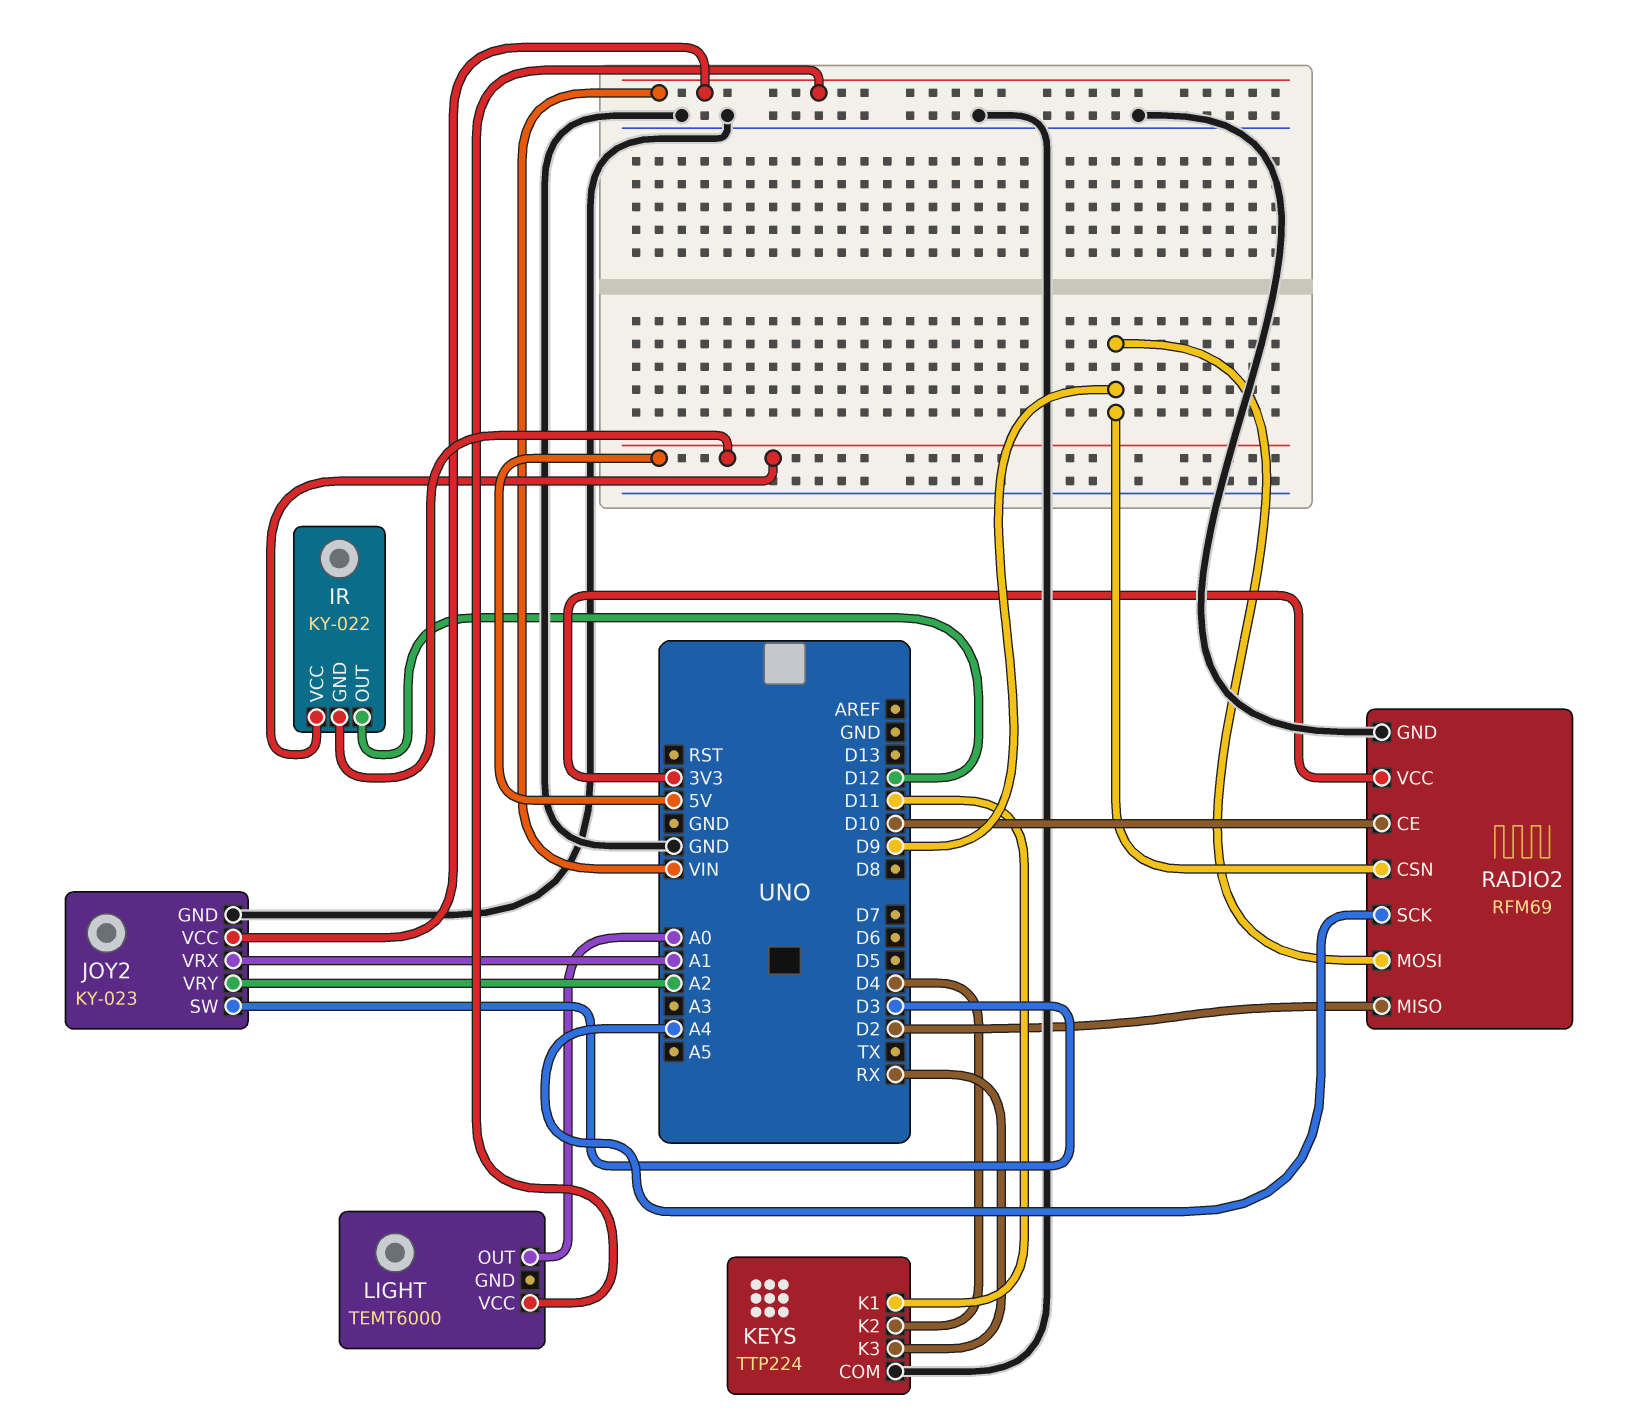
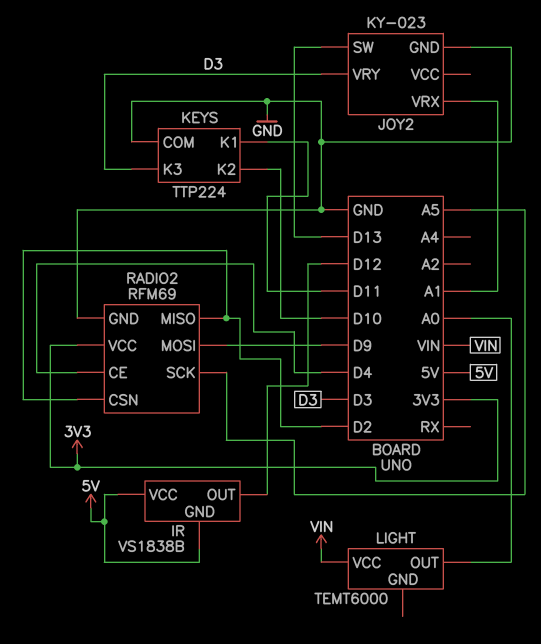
IR: KY-022 -> VS1838B
JOY2 pin SW: D3 -> D13
JOY2 pin VCC: VIN -> none
JOY2 pin VRY: A2 -> D3
KEYS pin K2: D4 -> D10
KEYS pin K3: RX -> D3
RADIO2 pin CE: D10 -> D4
RADIO2 pin CSN: D9 -> D2
RADIO2 pin SCK: A4 -> A5

